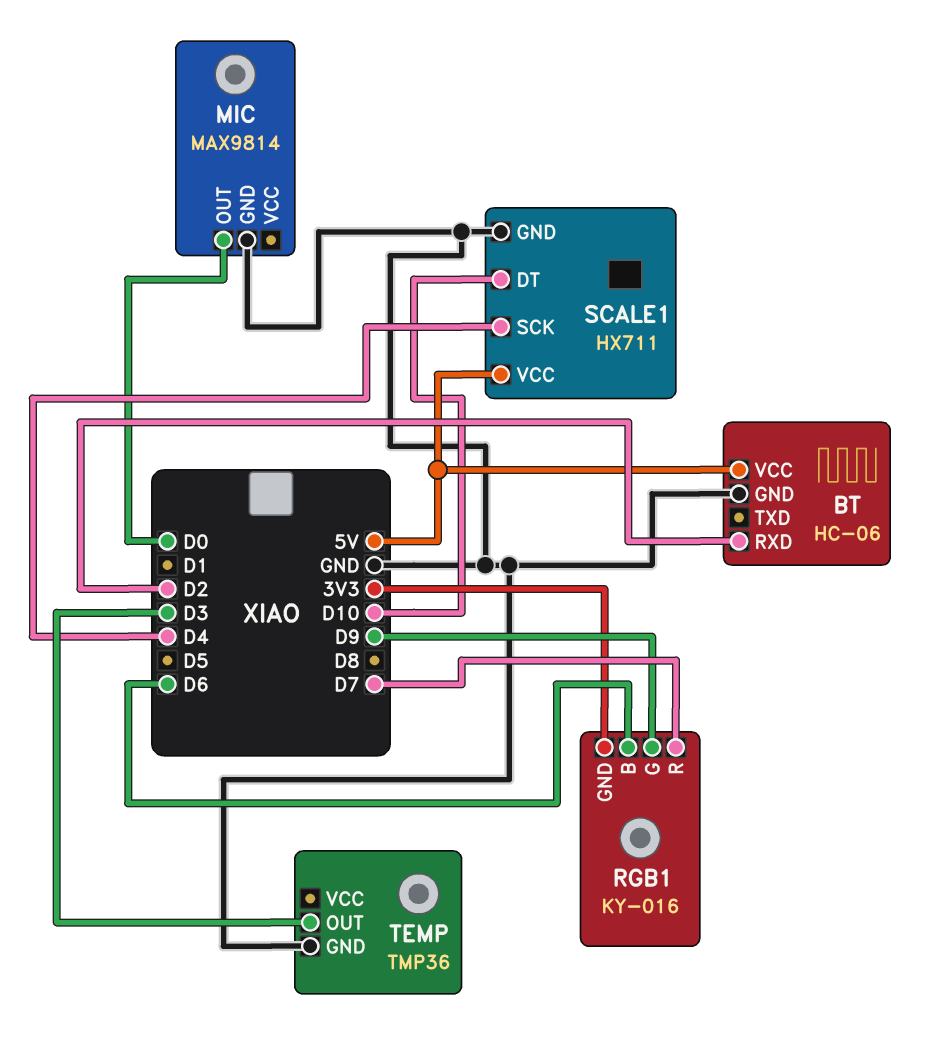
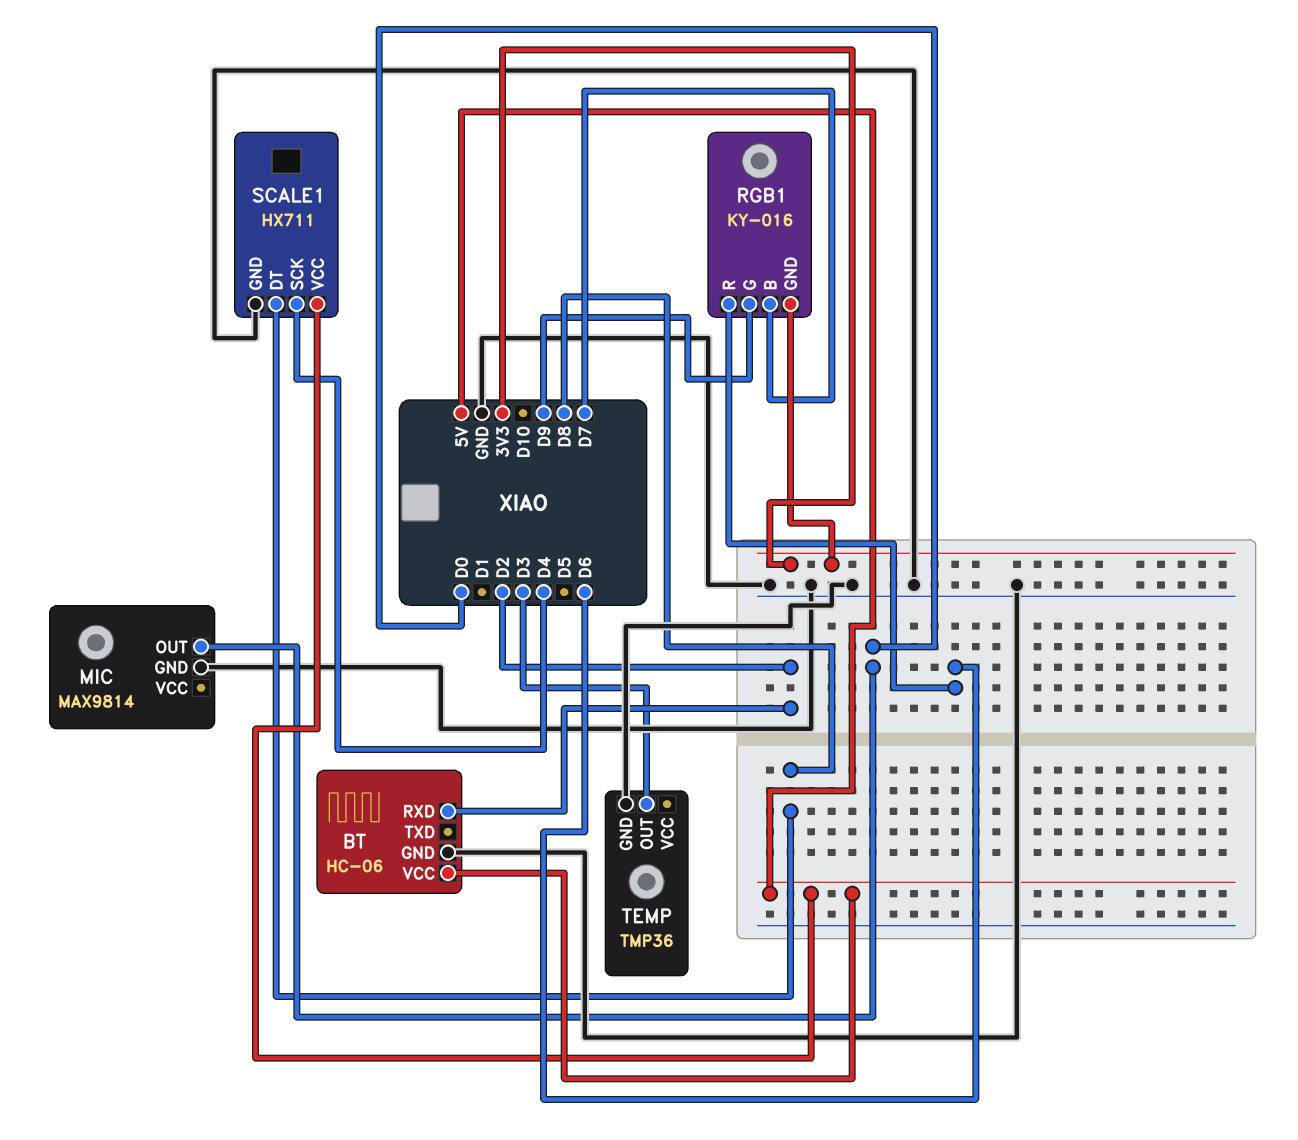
RGB1 pin B: D6 -> D7
RGB1 pin R: D7 -> D6
SCALE1 pin DT: D10 -> D8

